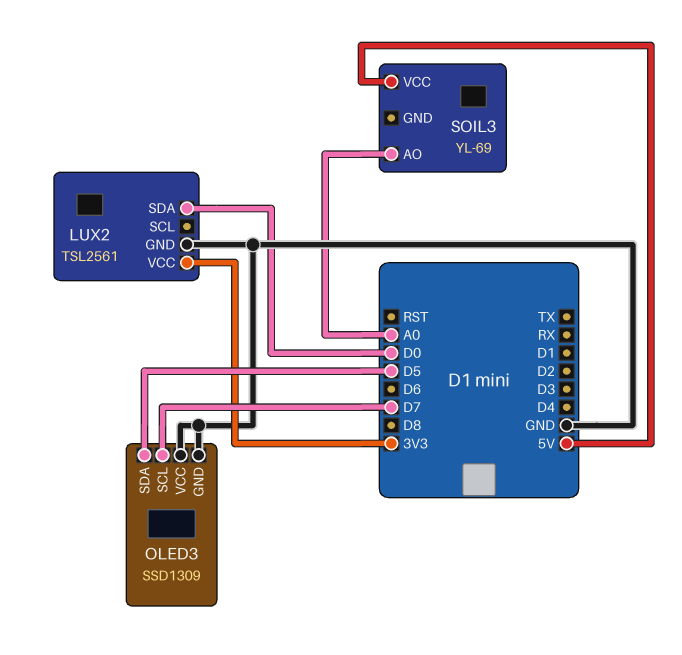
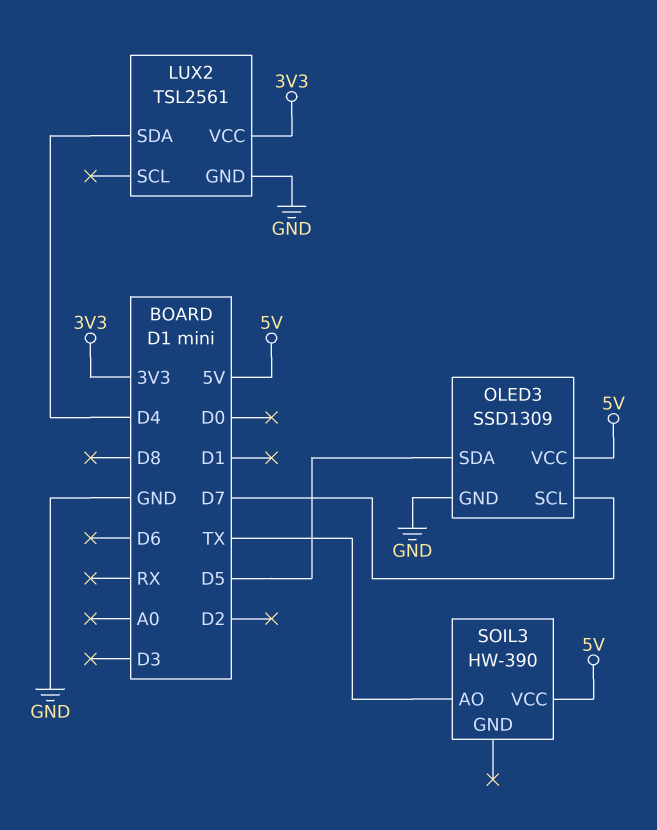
LUX2 pin SDA: D0 -> D4
OLED3 pin VCC: GND -> 5V
SOIL3: YL-69 -> HW-390
SOIL3 pin AO: A0 -> TX

